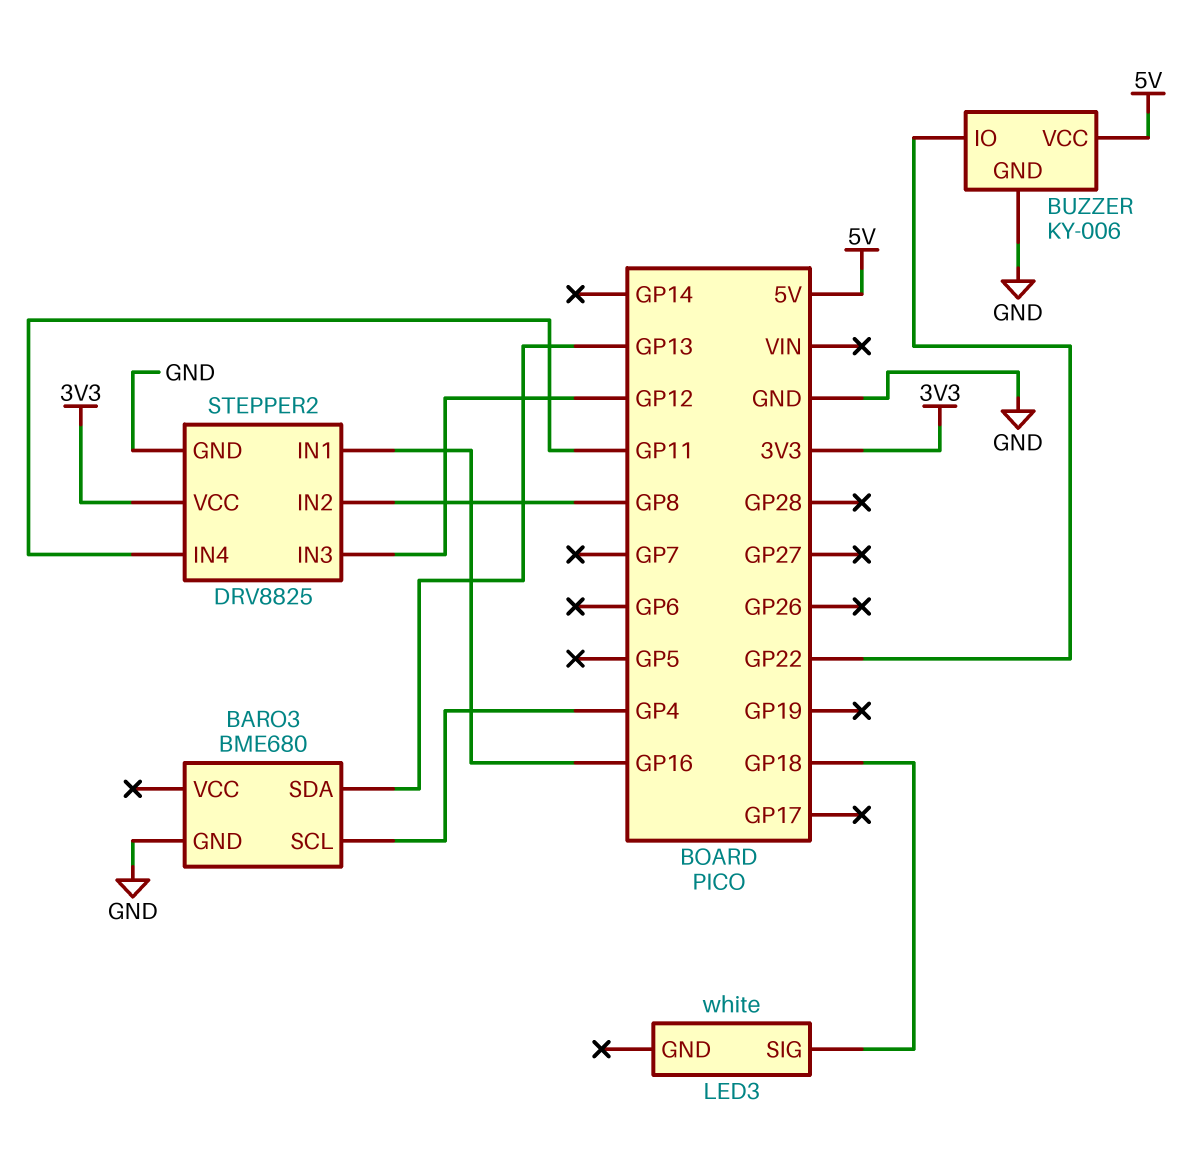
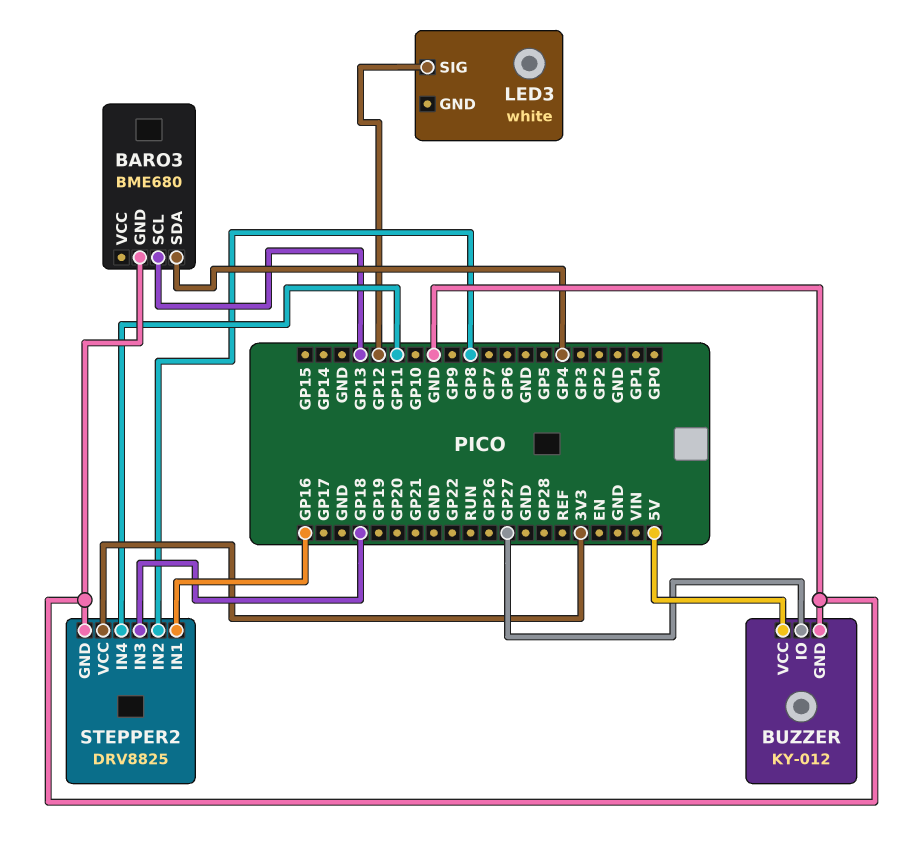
BARO3 pin SCL: GP4 -> GP13
BARO3 pin SDA: GP13 -> GP4
BUZZER: KY-006 -> KY-012
BUZZER pin IO: GP22 -> GP27
LED3 pin SIG: GP18 -> GP12
STEPPER2 pin IN3: GP12 -> GP18

